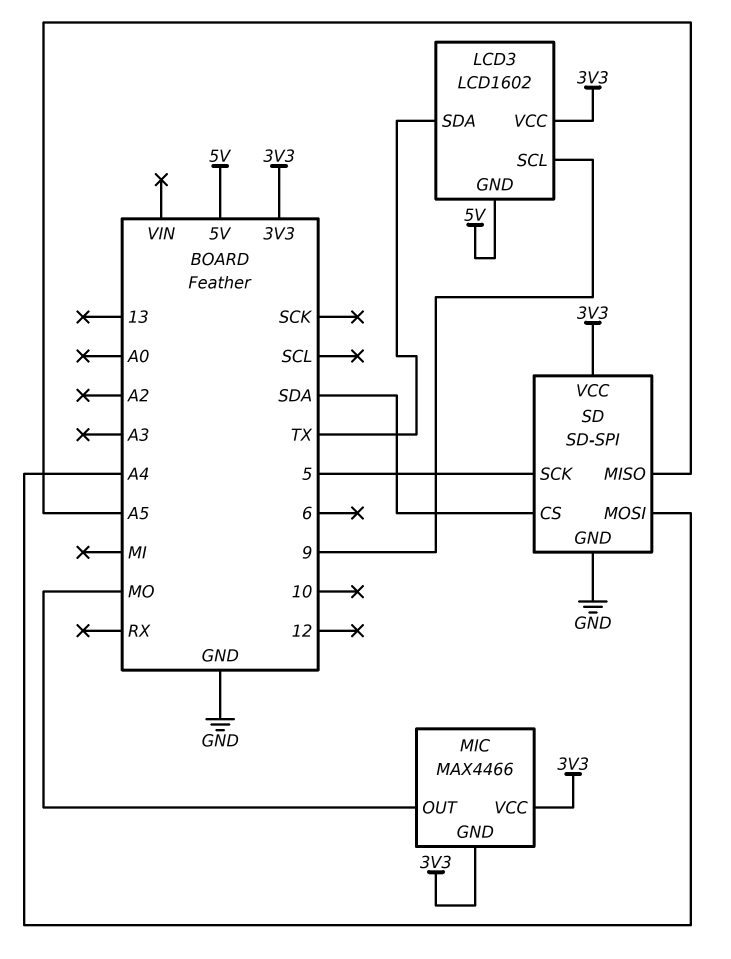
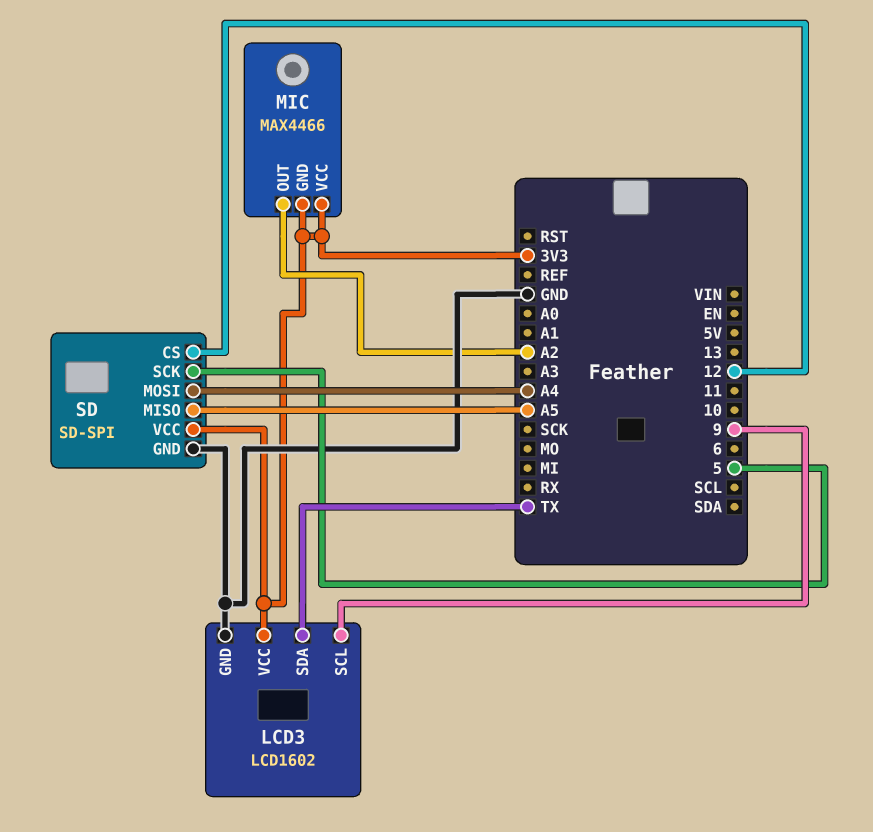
LCD3 pin GND: 5V -> GND
MIC pin OUT: MO -> A2
SD pin CS: SDA -> 12

